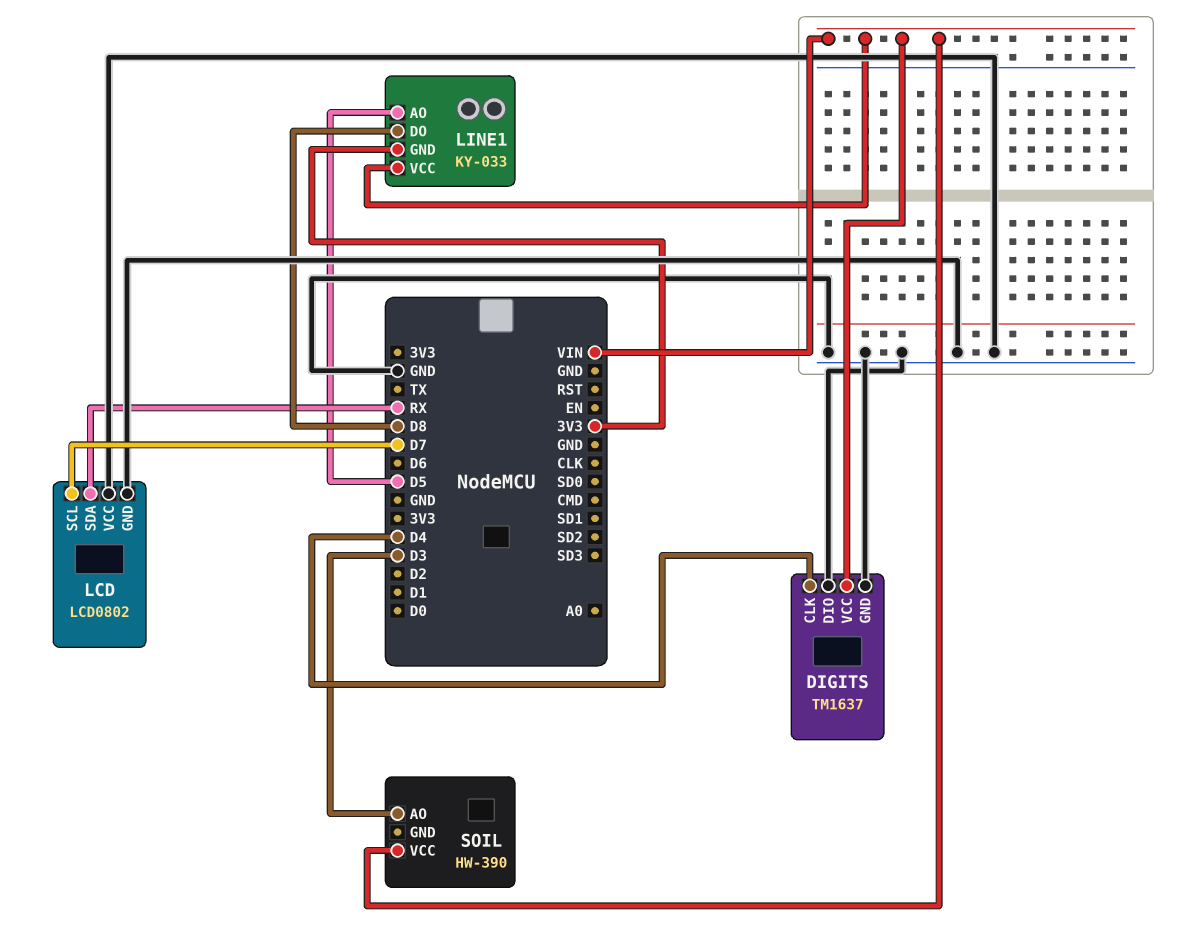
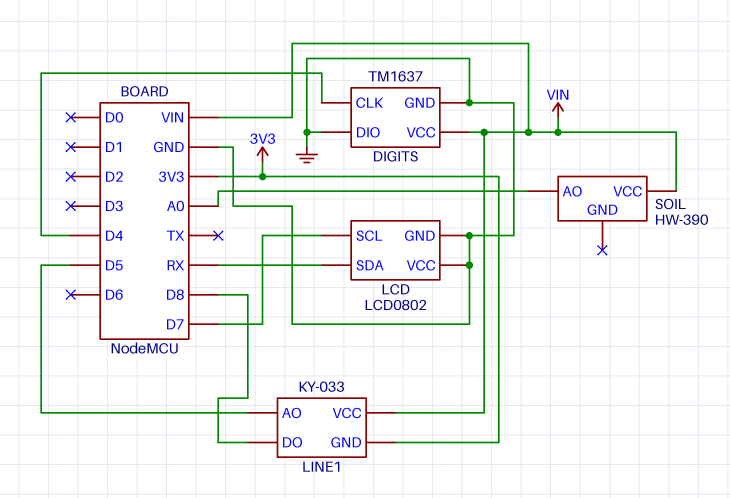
SOIL pin AO: D3 -> A0

